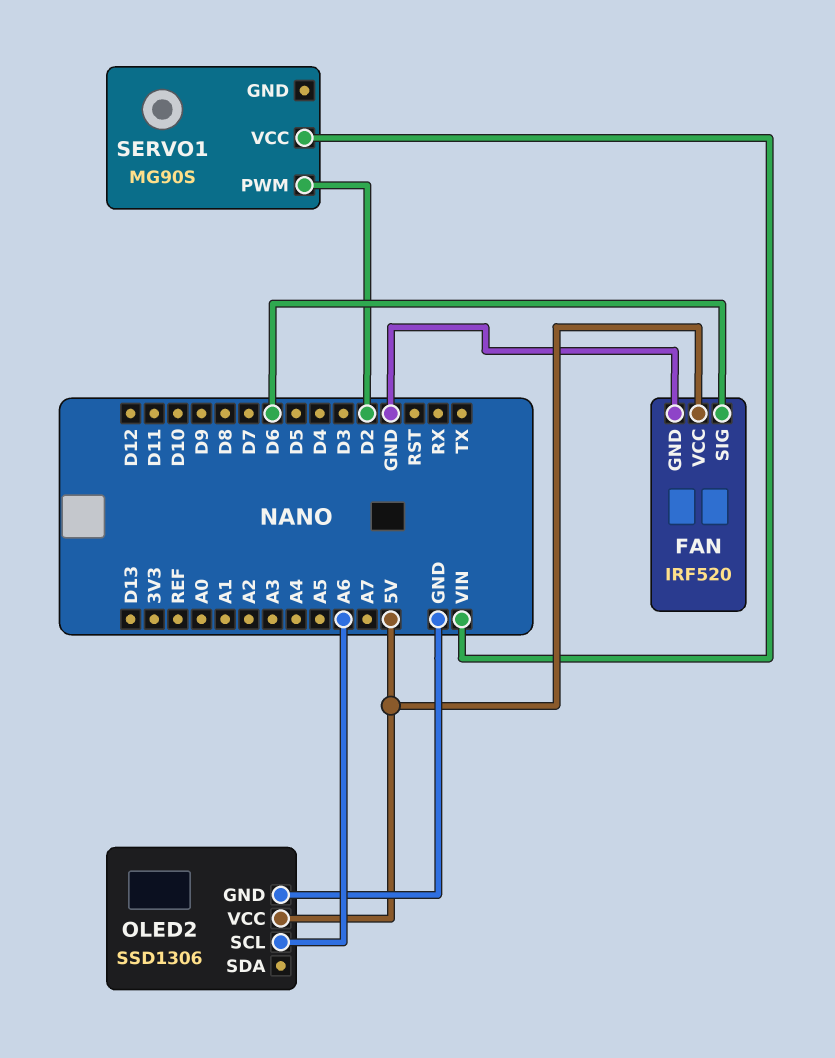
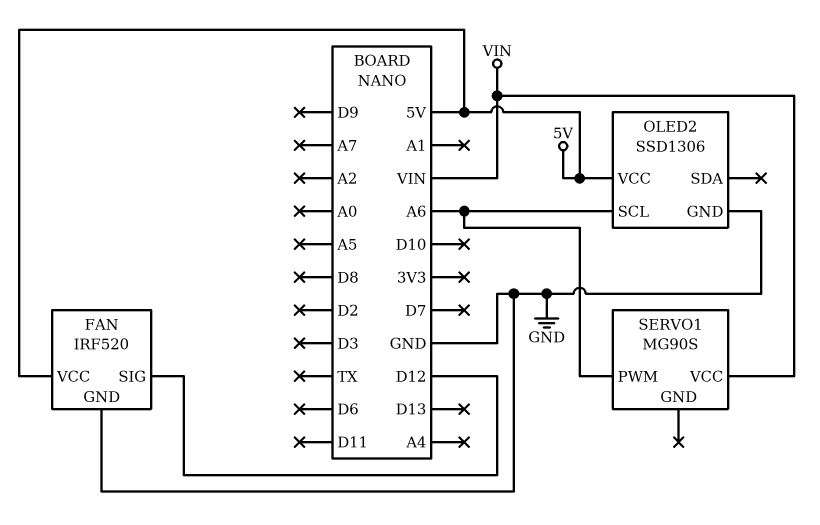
FAN pin SIG: D6 -> D12
SERVO1 pin PWM: D2 -> A6

